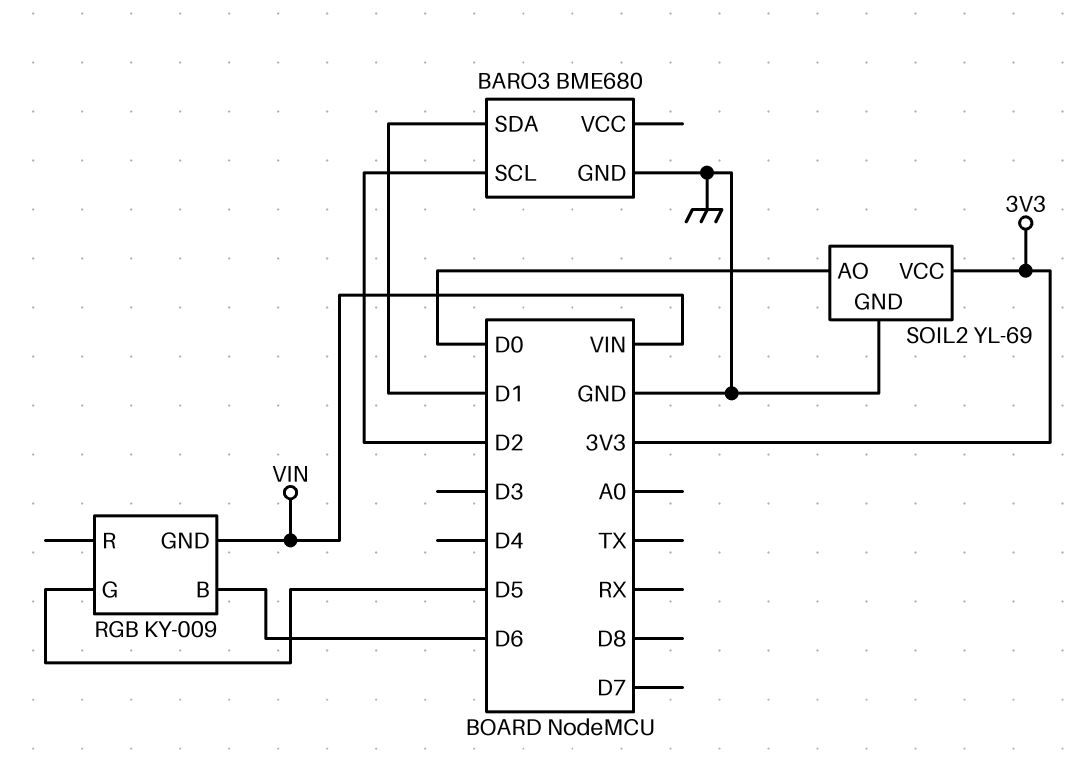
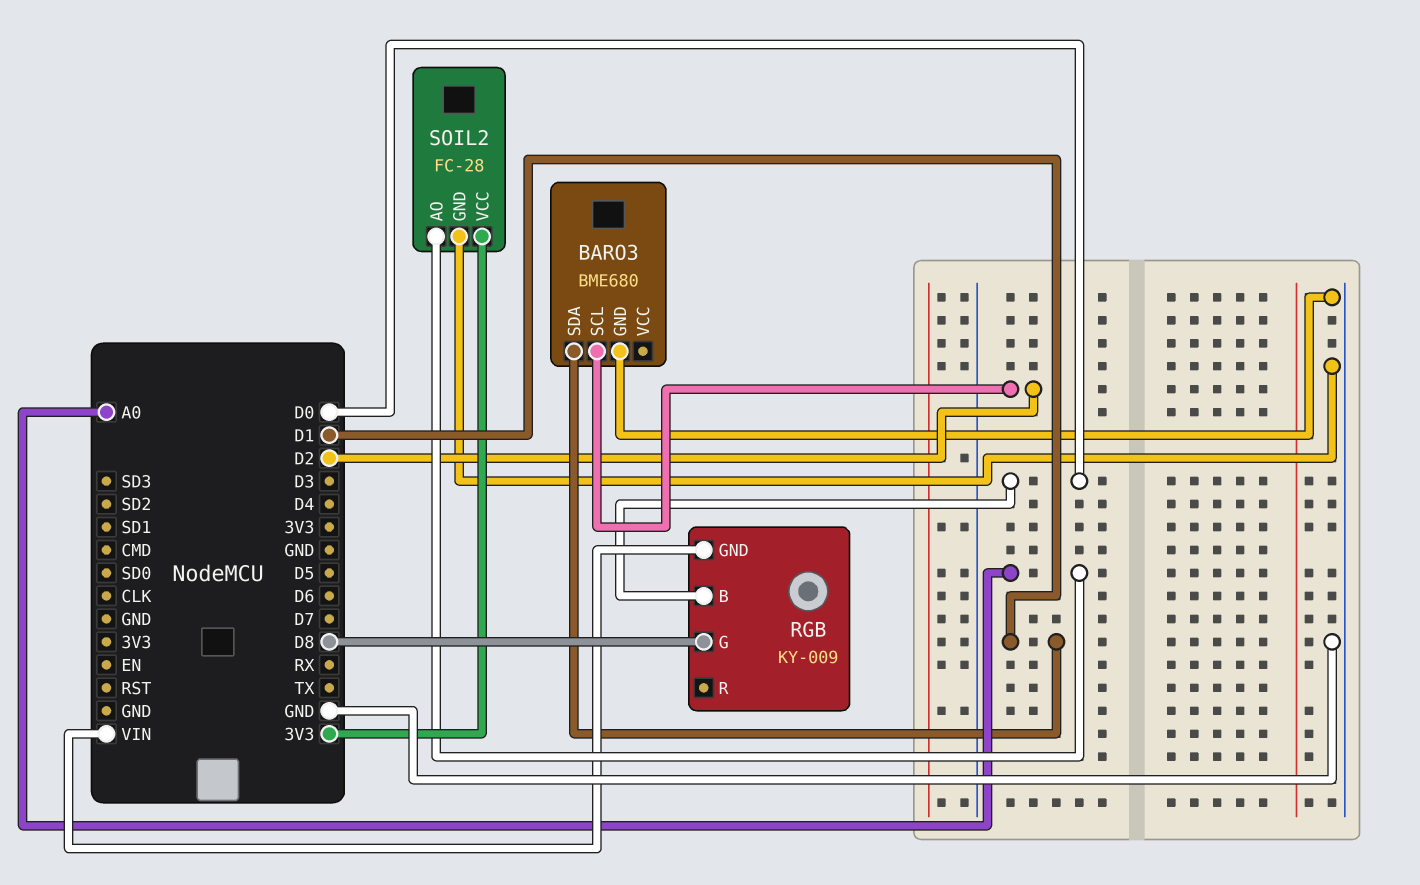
RGB pin B: D6 -> D0
RGB pin G: D5 -> D8
SOIL2: YL-69 -> FC-28
SOIL2 pin AO: D0 -> A0

